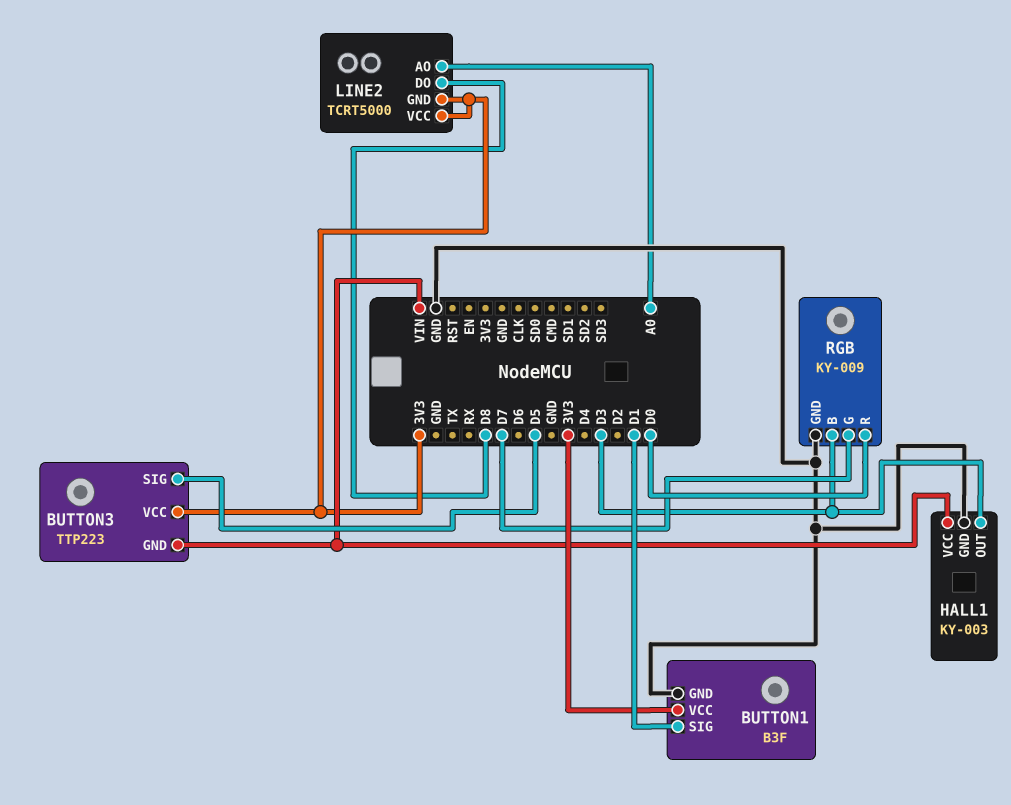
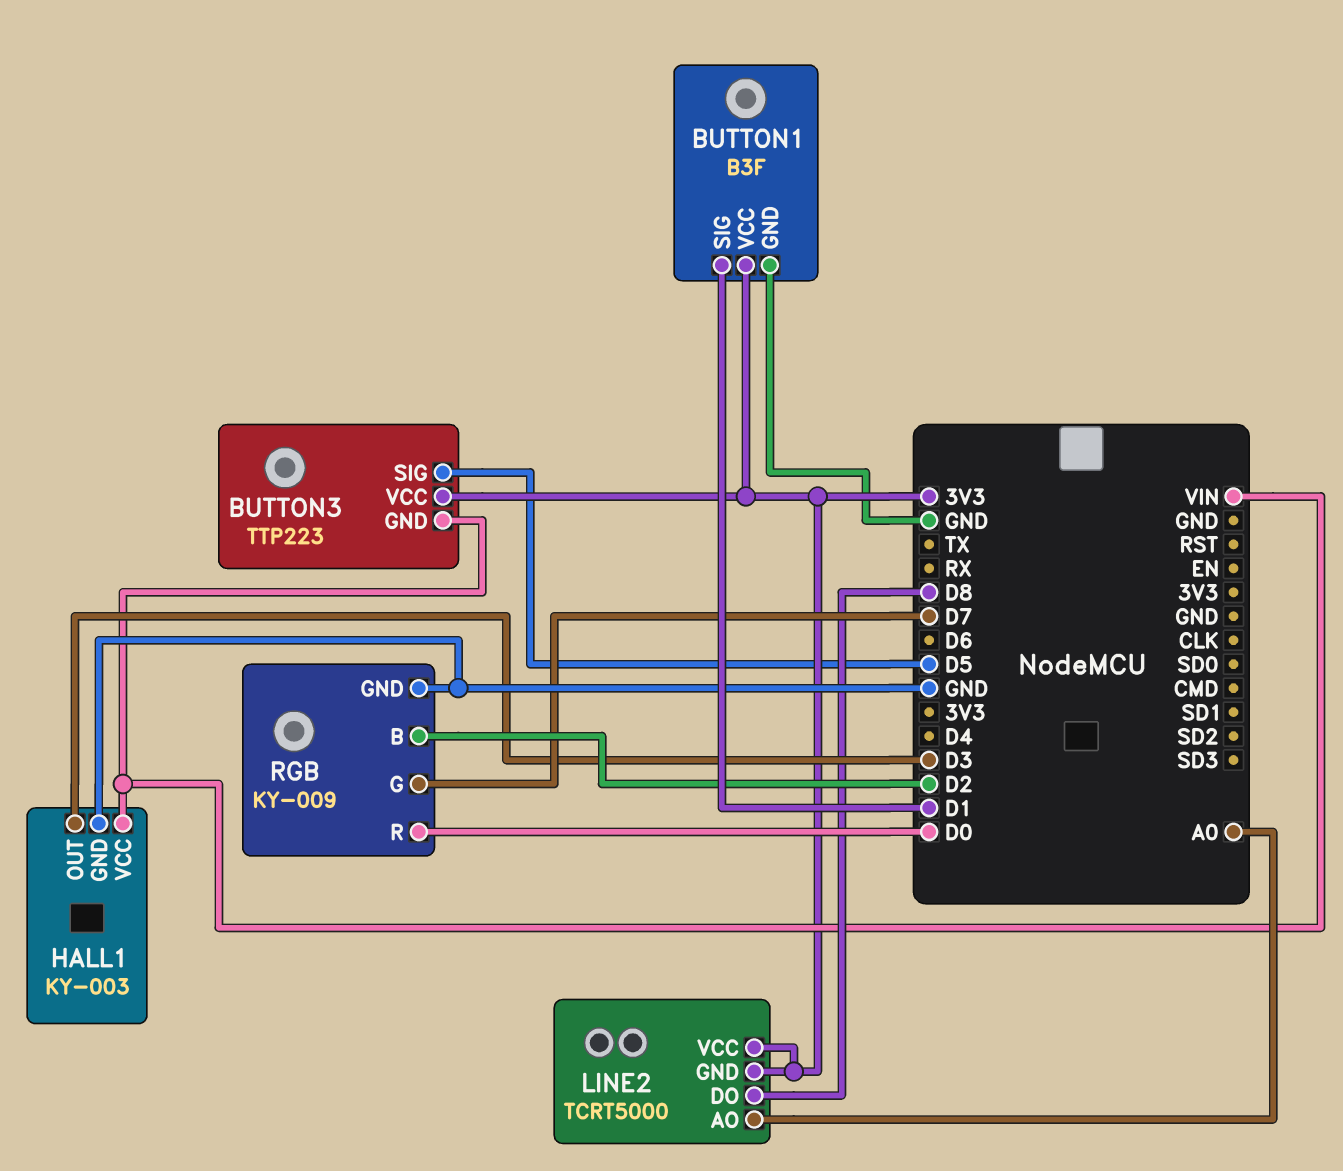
RGB pin B: D3 -> D2

